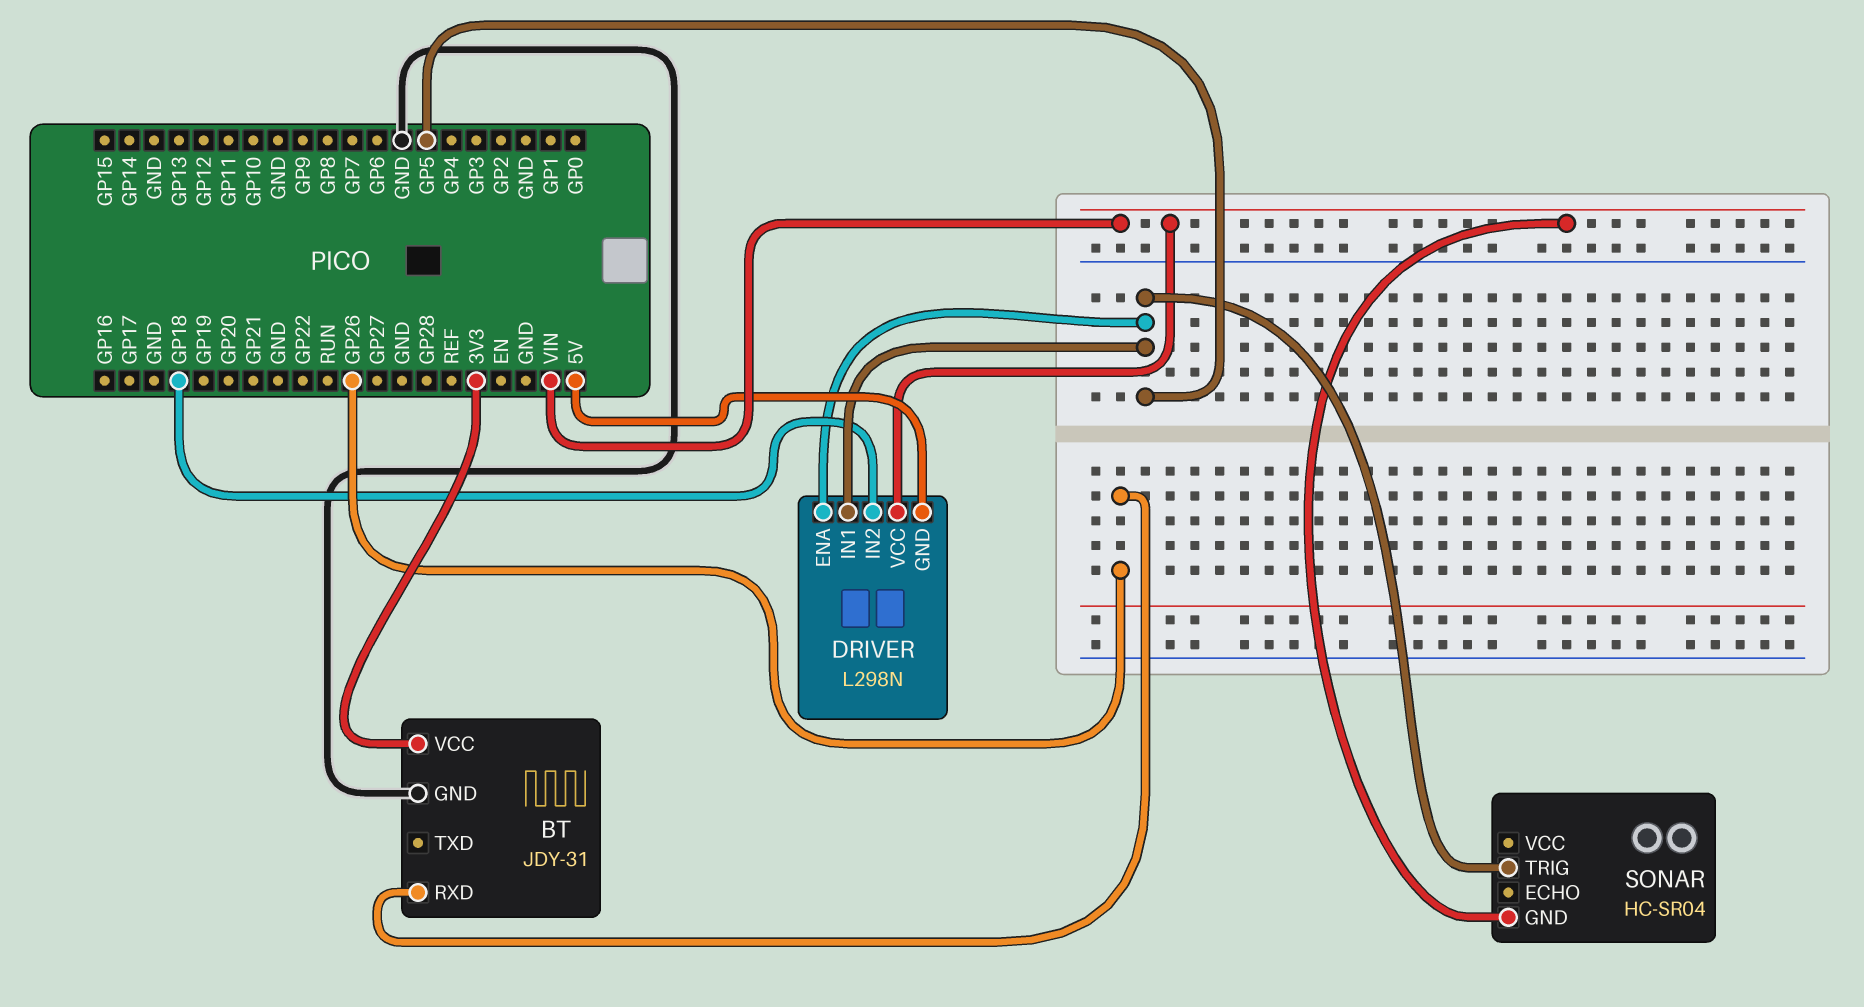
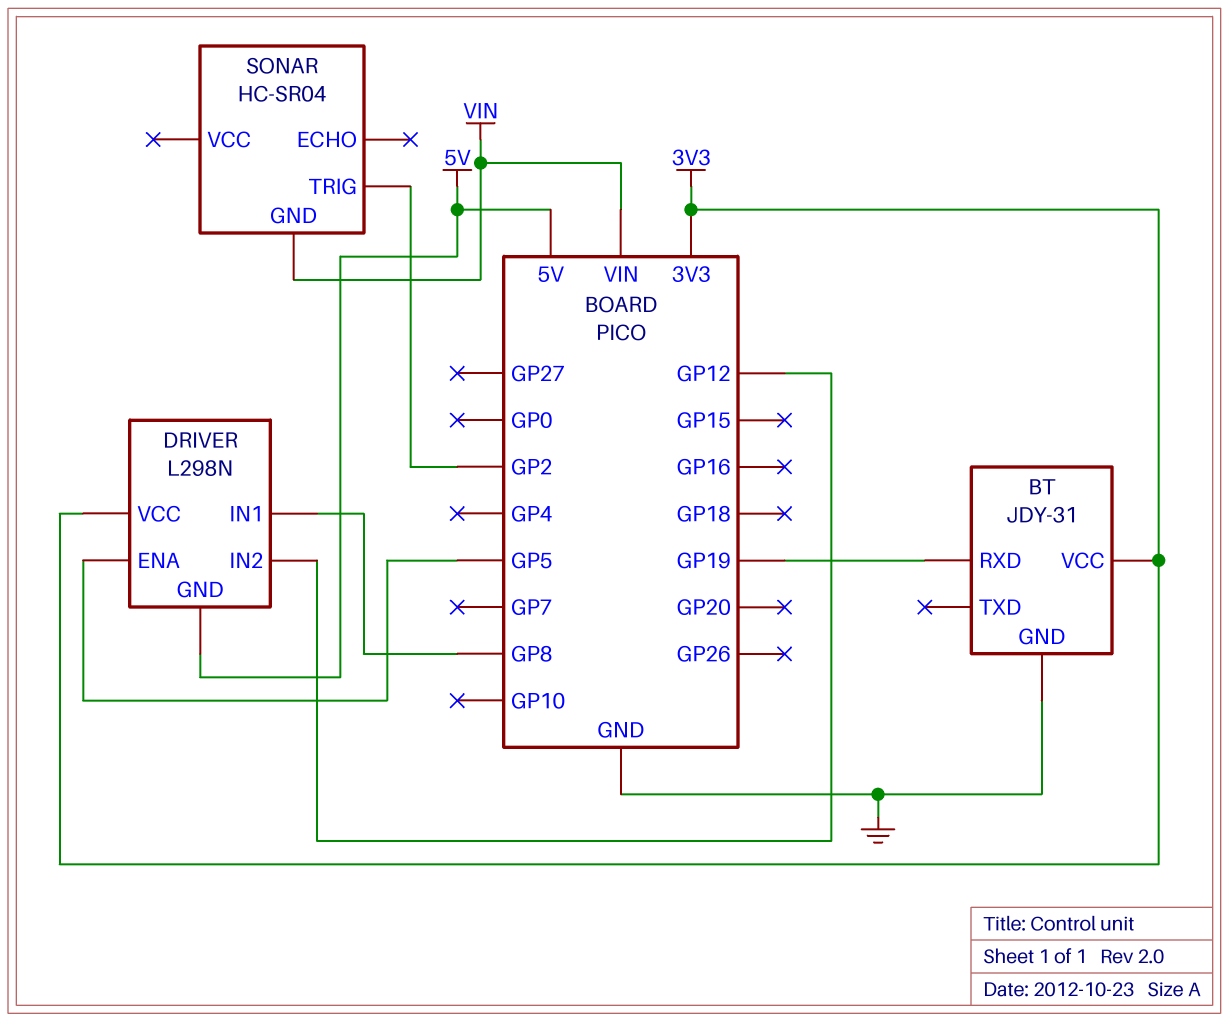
BT pin RXD: GP26 -> GP19
DRIVER pin IN1: GP5 -> GP8
DRIVER pin IN2: GP18 -> GP12
DRIVER pin VCC: VIN -> 3V3
SONAR pin TRIG: GP5 -> GP2

